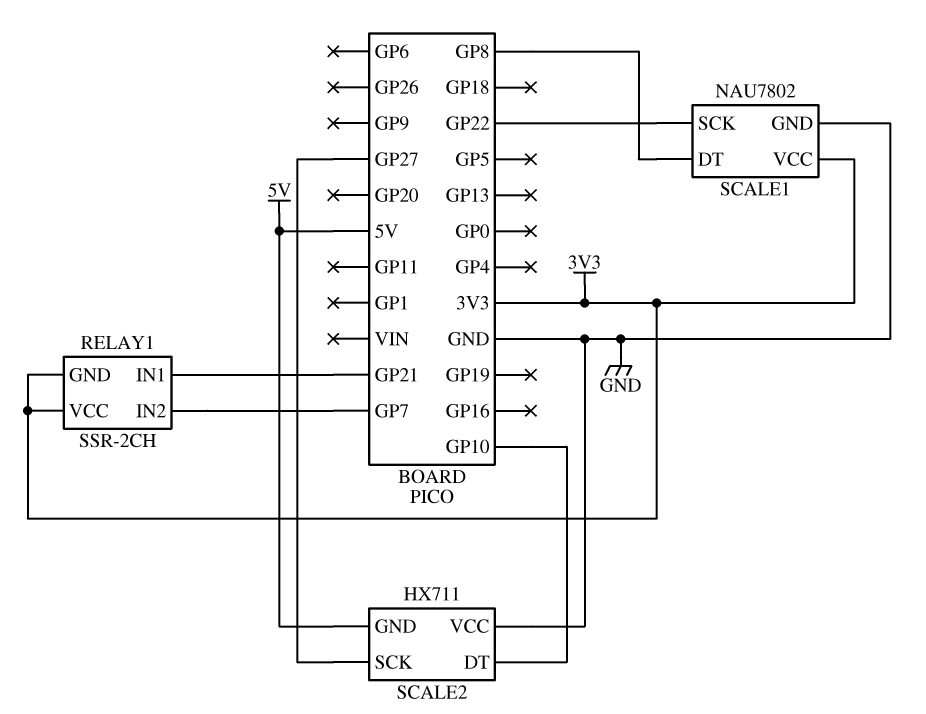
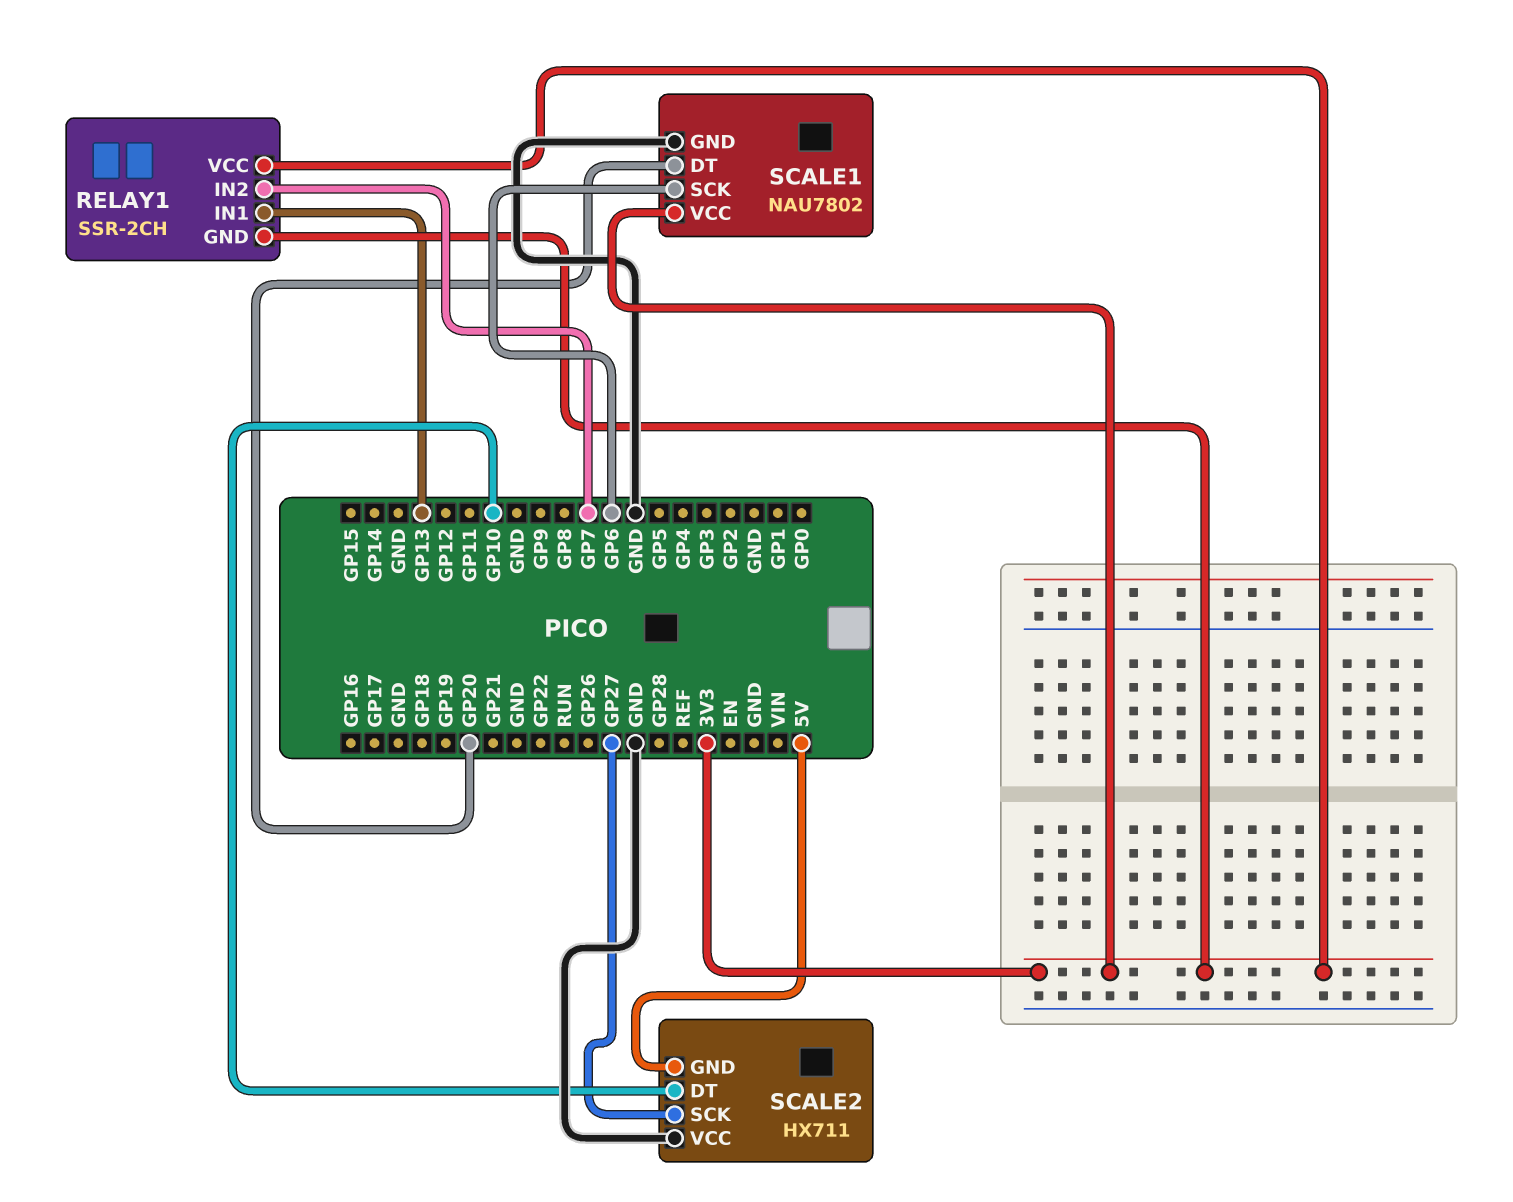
RELAY1 pin IN1: GP21 -> GP13
SCALE1 pin DT: GP8 -> GP20
SCALE1 pin SCK: GP22 -> GP6

